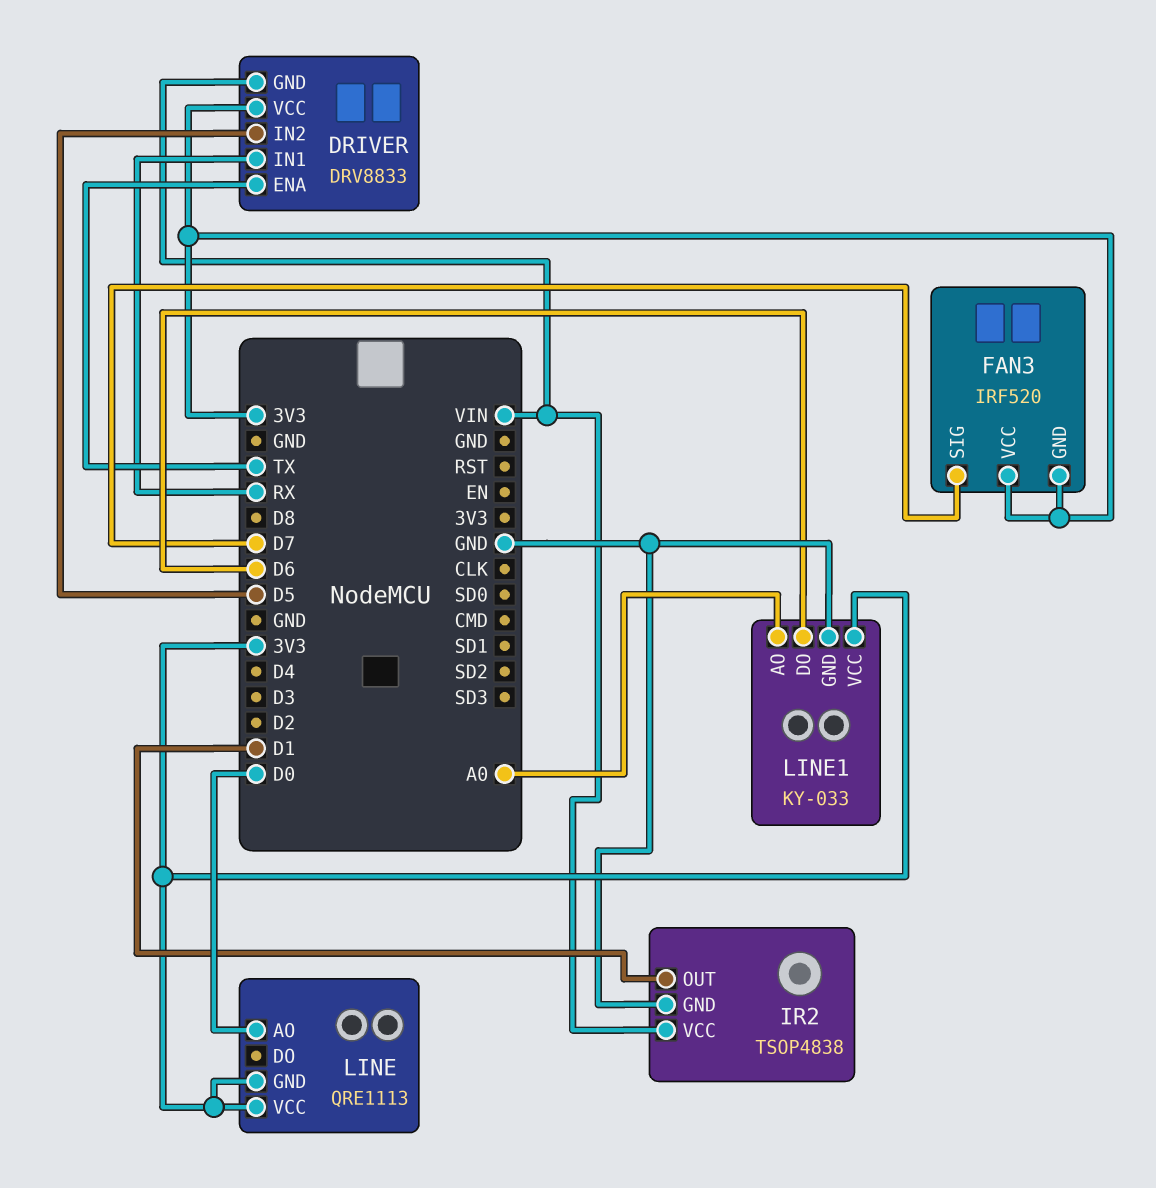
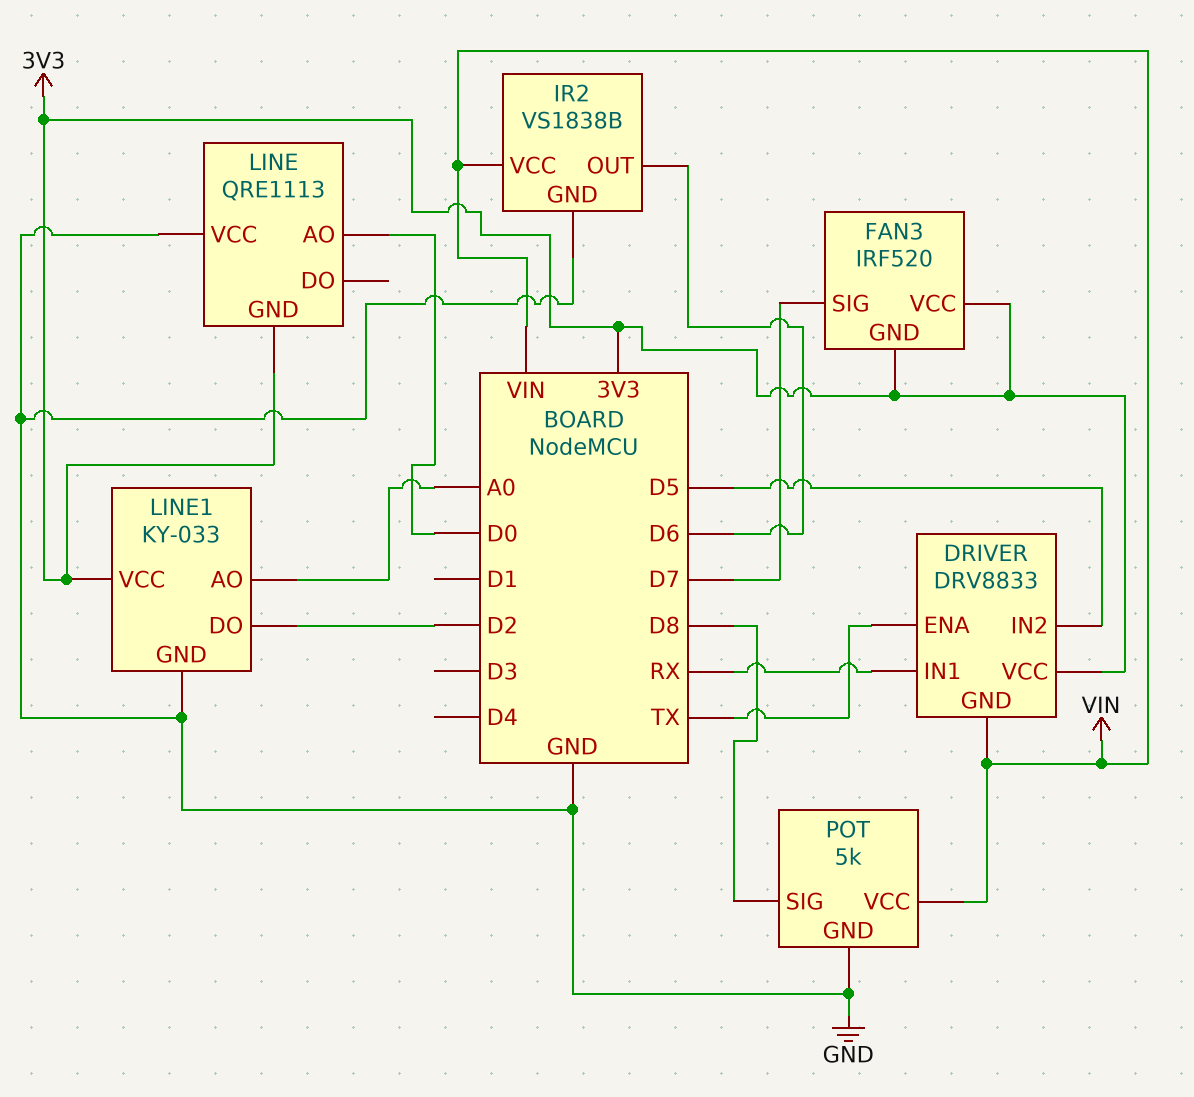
IR2: TSOP4838 -> VS1838B
IR2 pin OUT: D1 -> D6
LINE pin VCC: 3V3 -> GND
LINE1 pin DO: D6 -> D2
POT: none -> 5k
POT pin GND: none -> GND
POT pin SIG: none -> D8
POT pin VCC: none -> VIN

